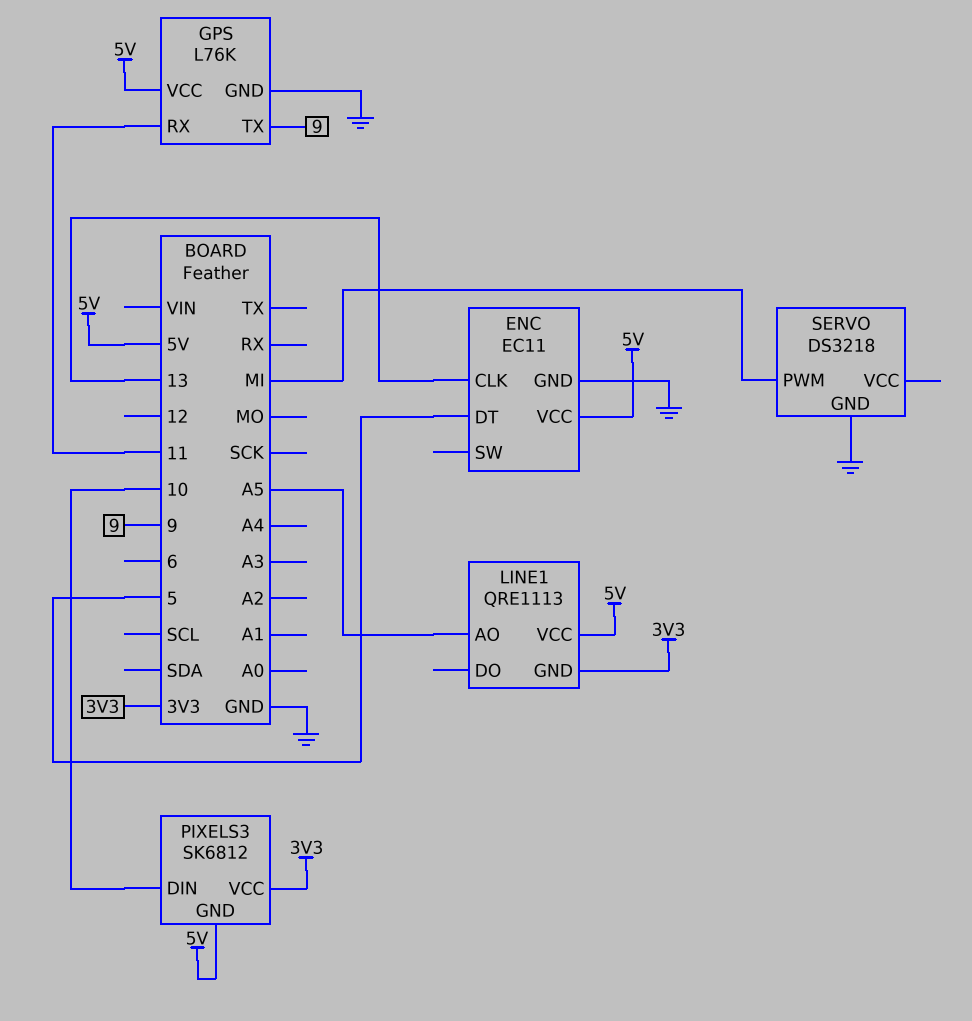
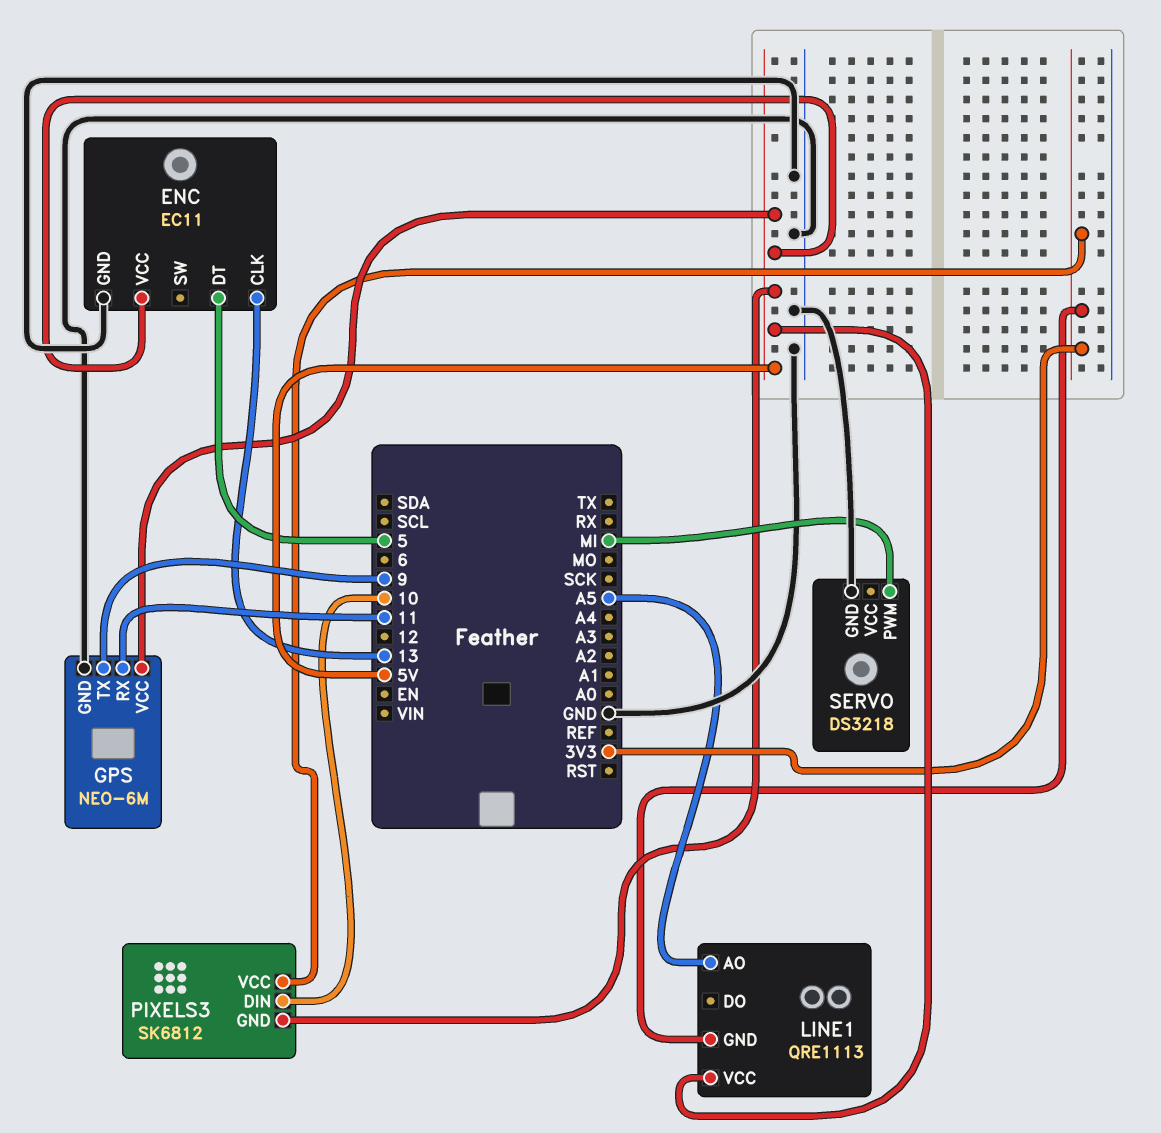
GPS: L76K -> NEO-6M

